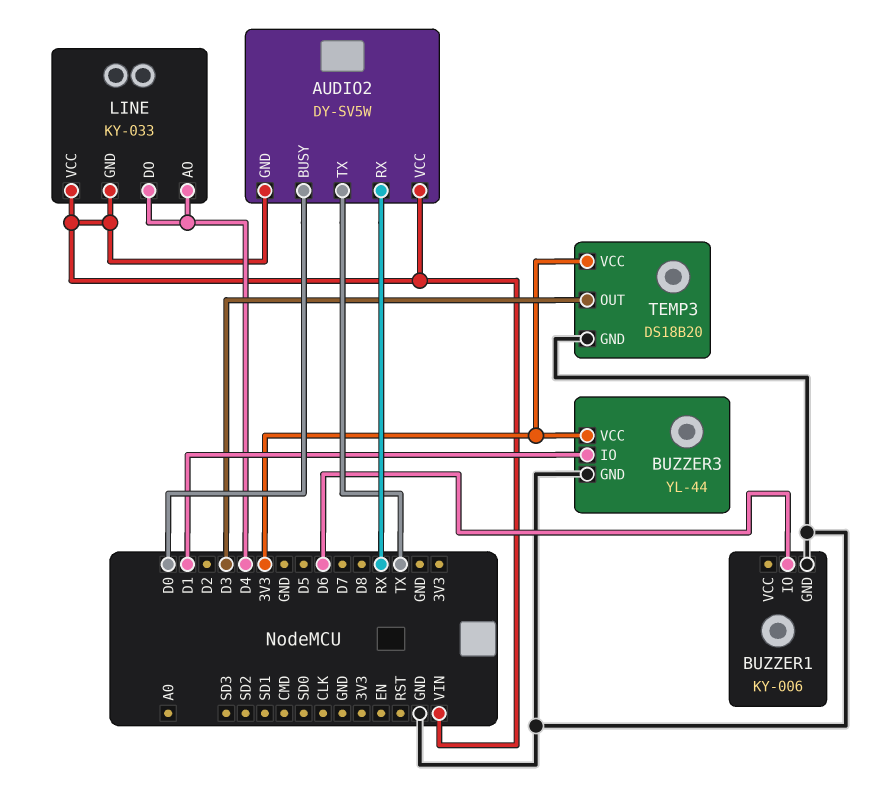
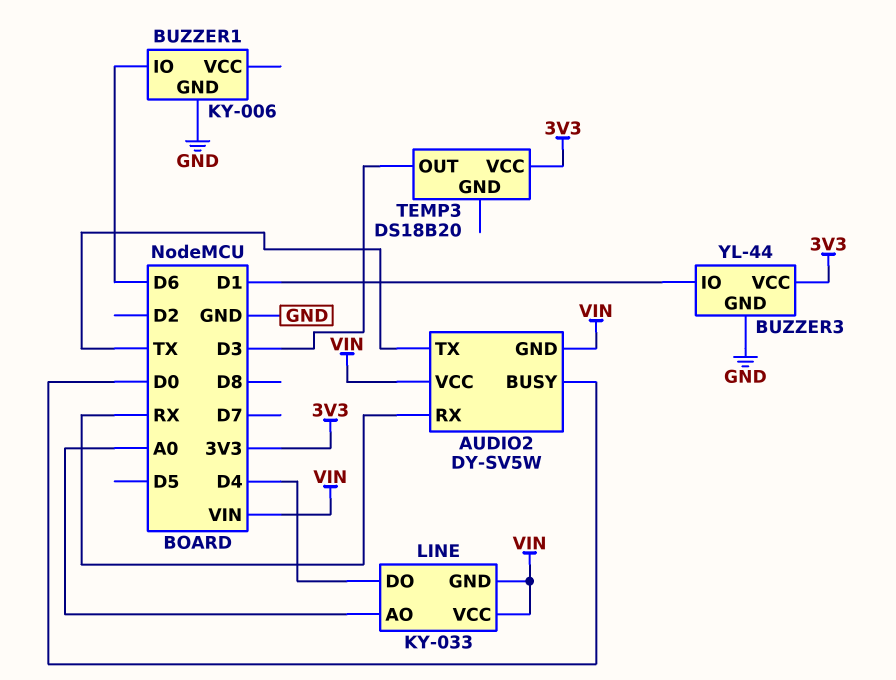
LINE pin AO: D4 -> A0
TEMP3 pin GND: GND -> none

